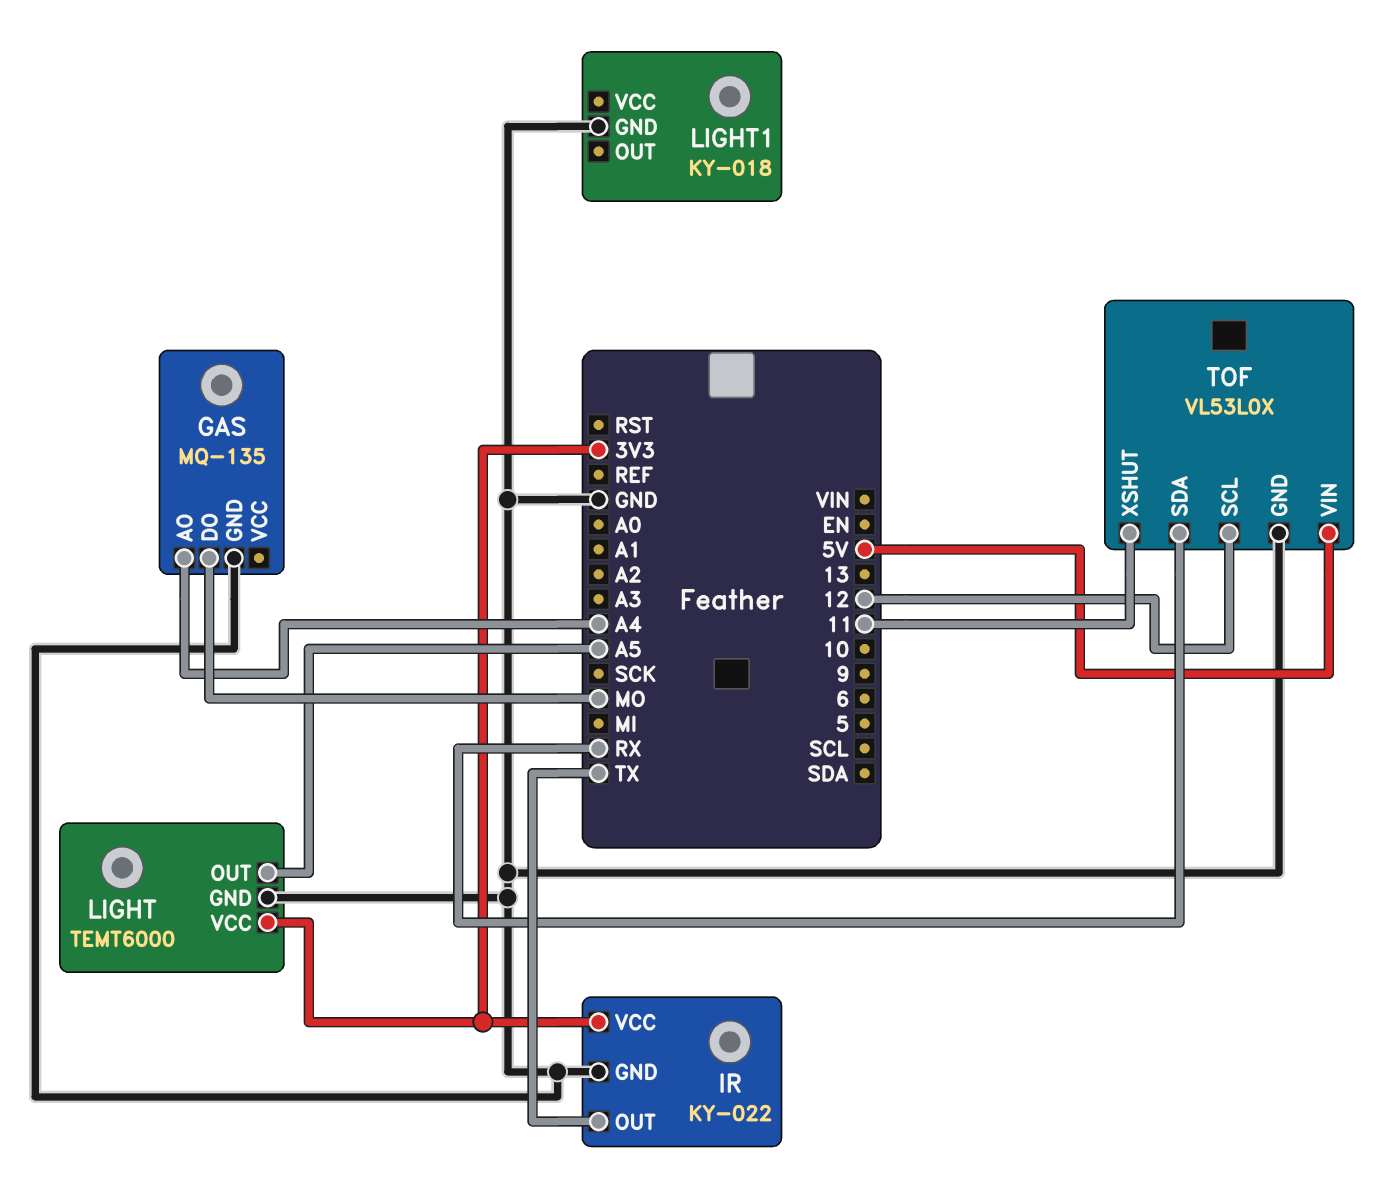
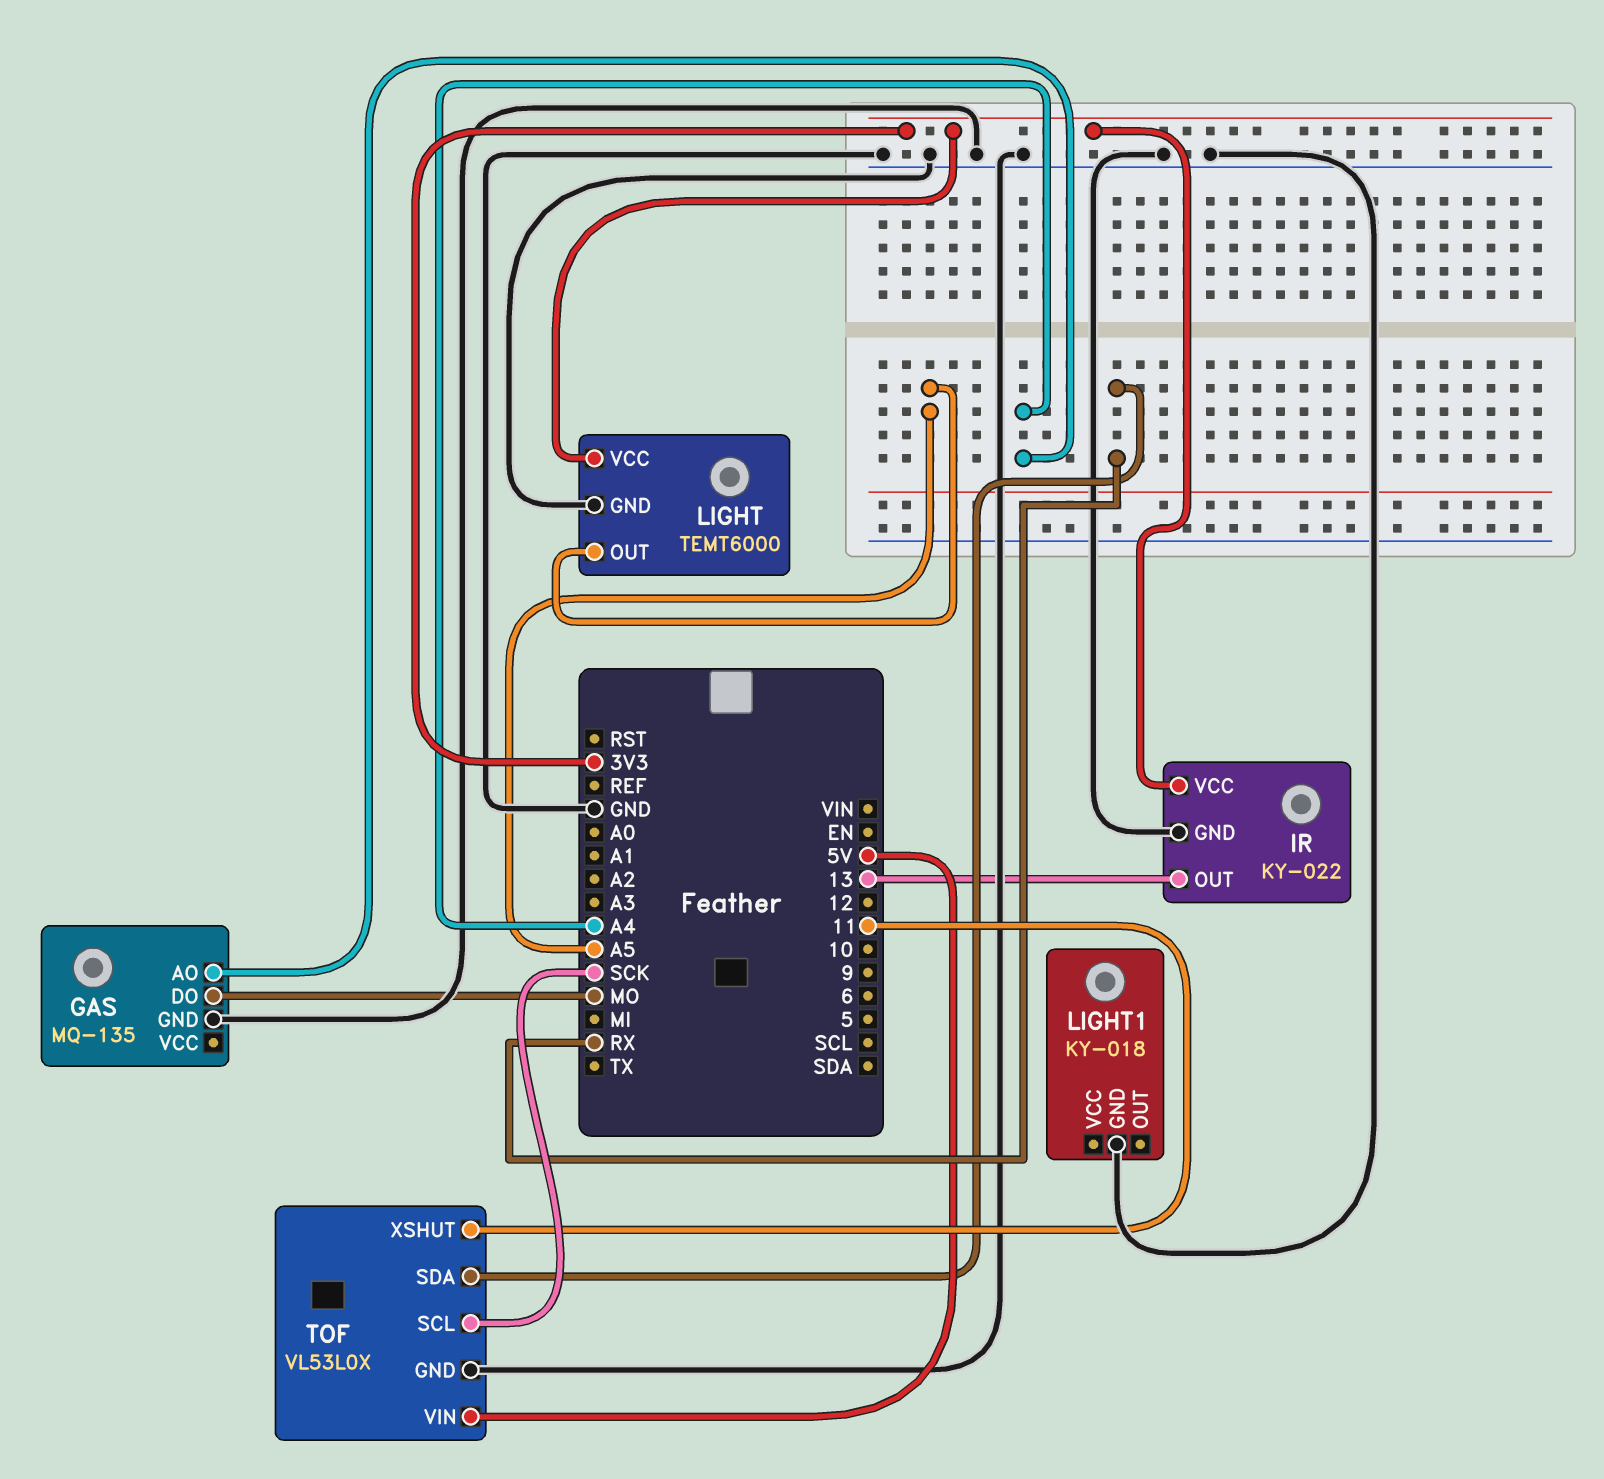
IR pin OUT: TX -> 13
TOF pin SCL: 12 -> SCK

